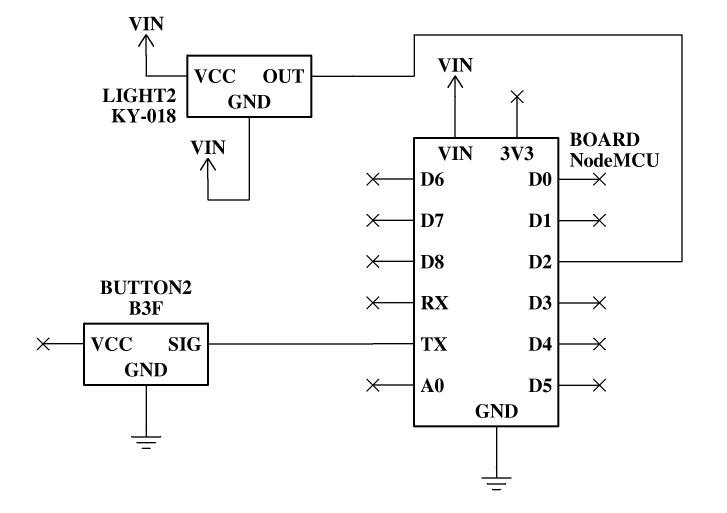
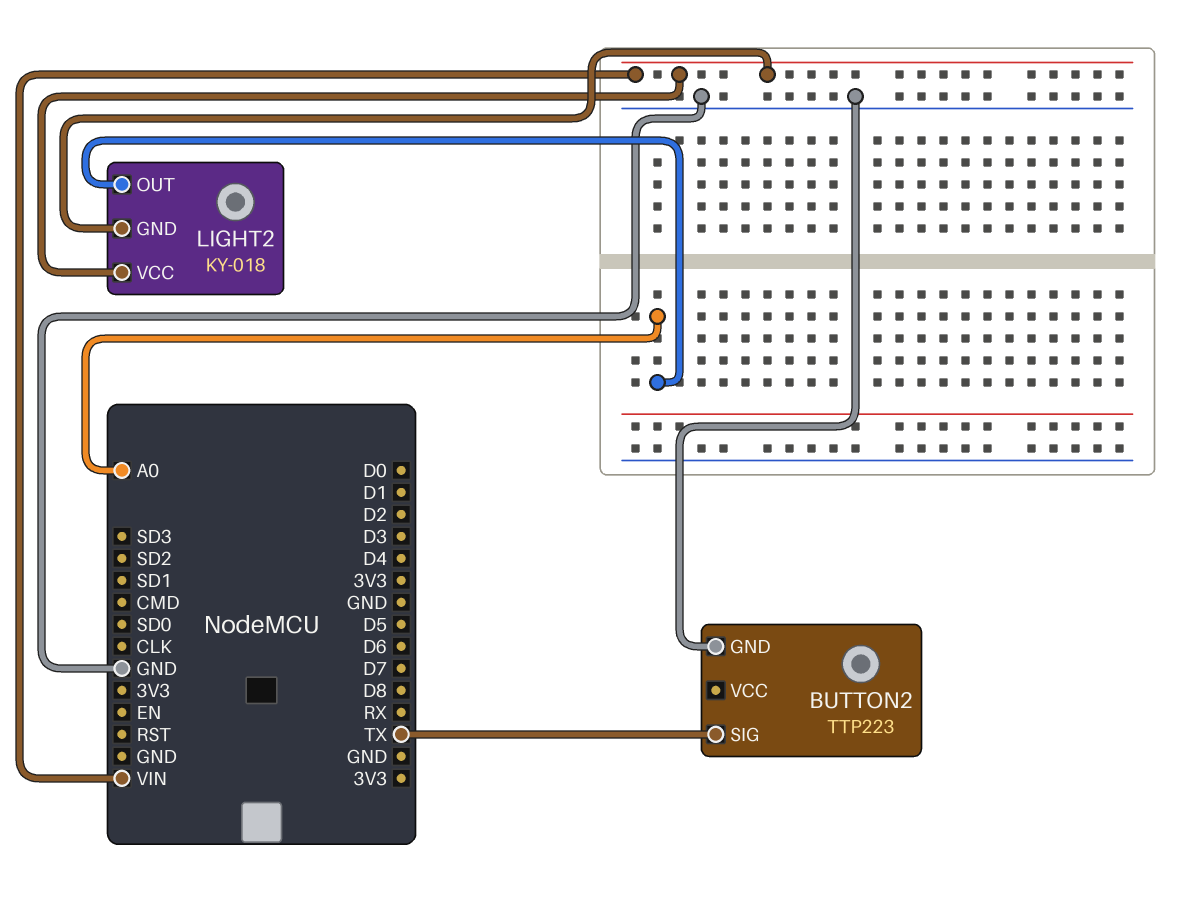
BUTTON2: B3F -> TTP223
LIGHT2 pin OUT: D2 -> A0

